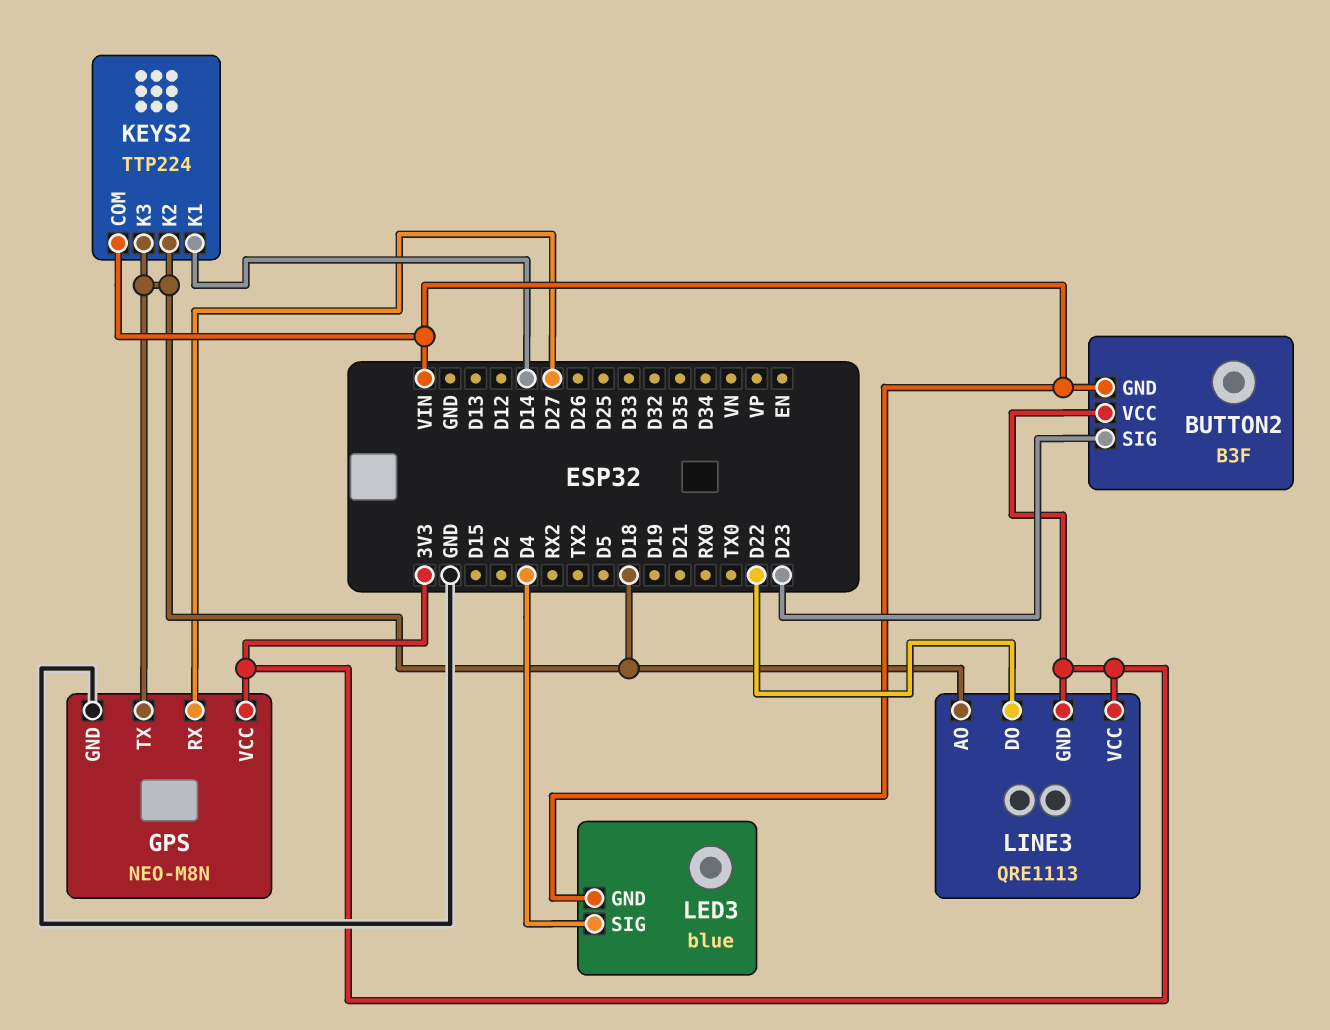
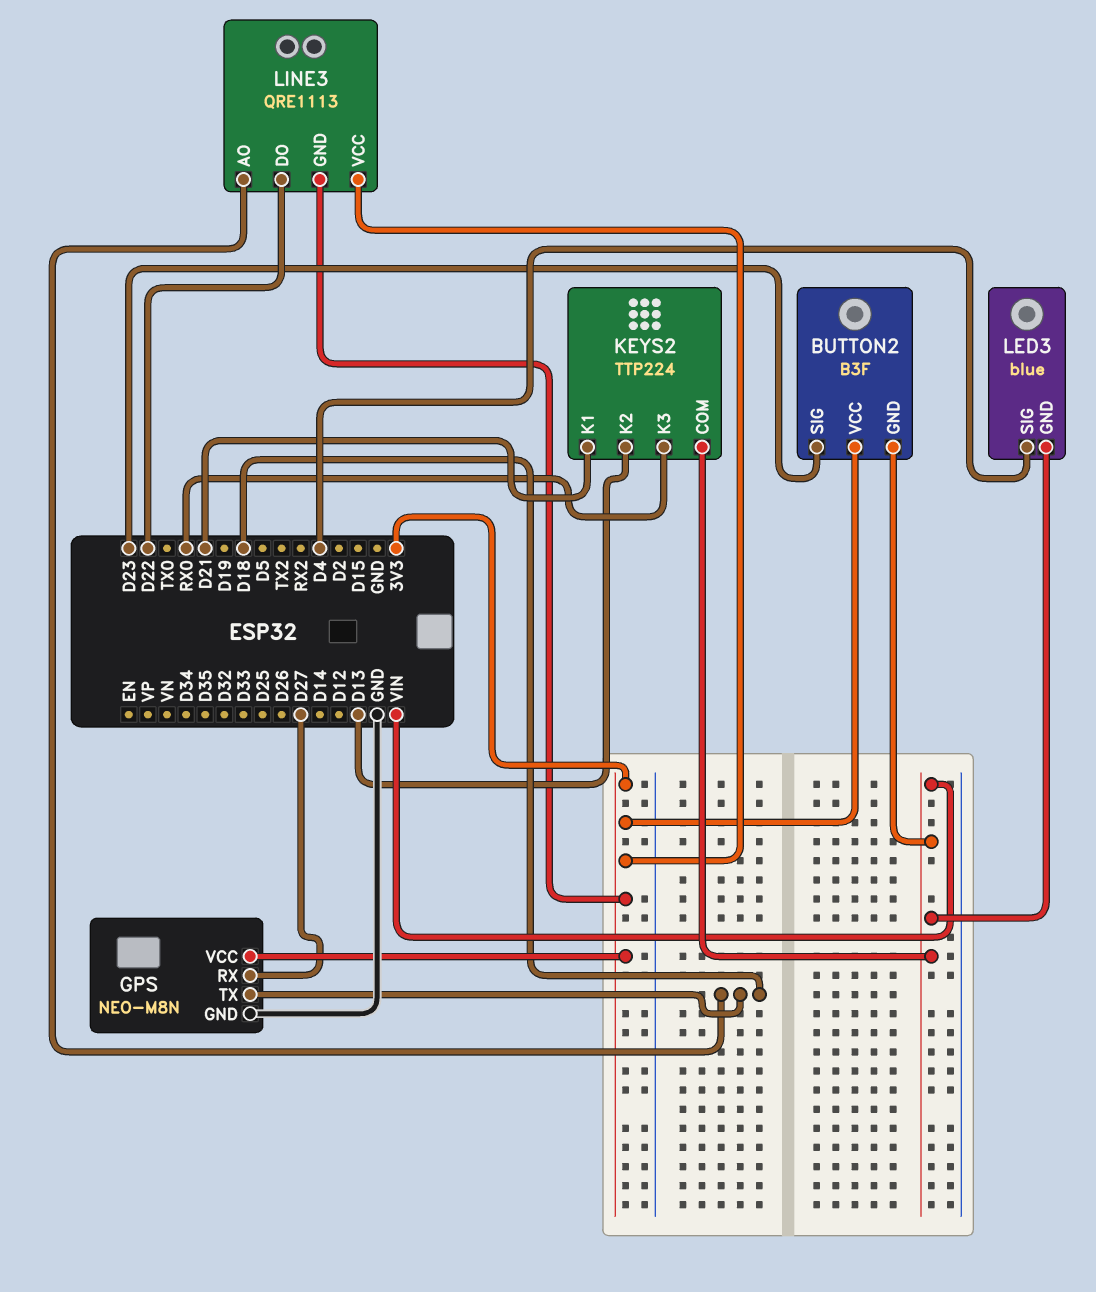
KEYS2 pin K1: D14 -> D21
KEYS2 pin K2: D18 -> D13
KEYS2 pin K3: D18 -> RX0

